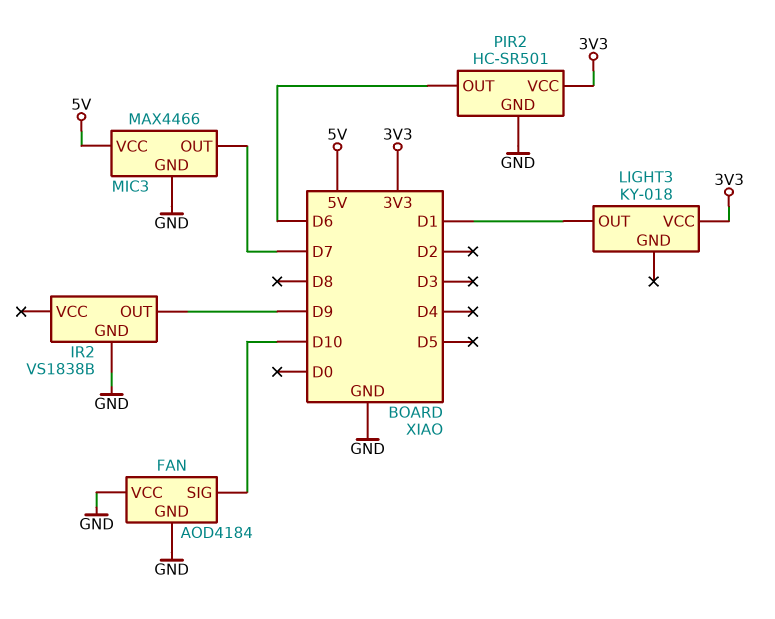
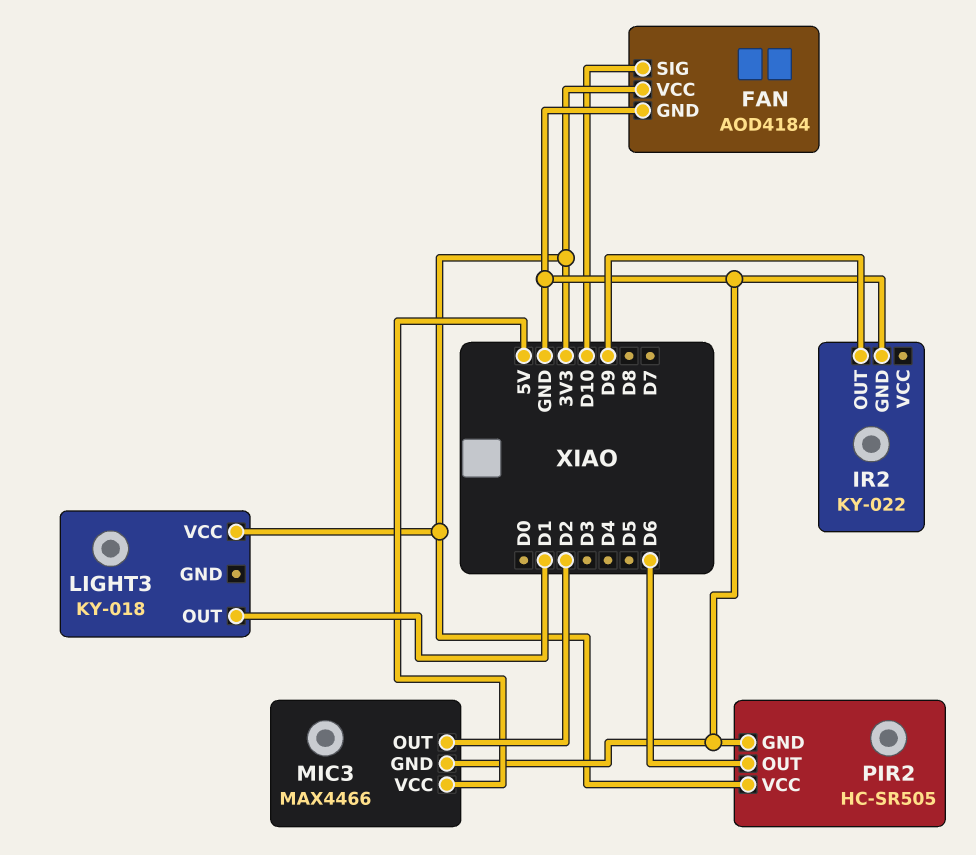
FAN pin VCC: GND -> 3V3
IR2: VS1838B -> KY-022
MIC3 pin OUT: D7 -> D2
PIR2: HC-SR501 -> HC-SR505

